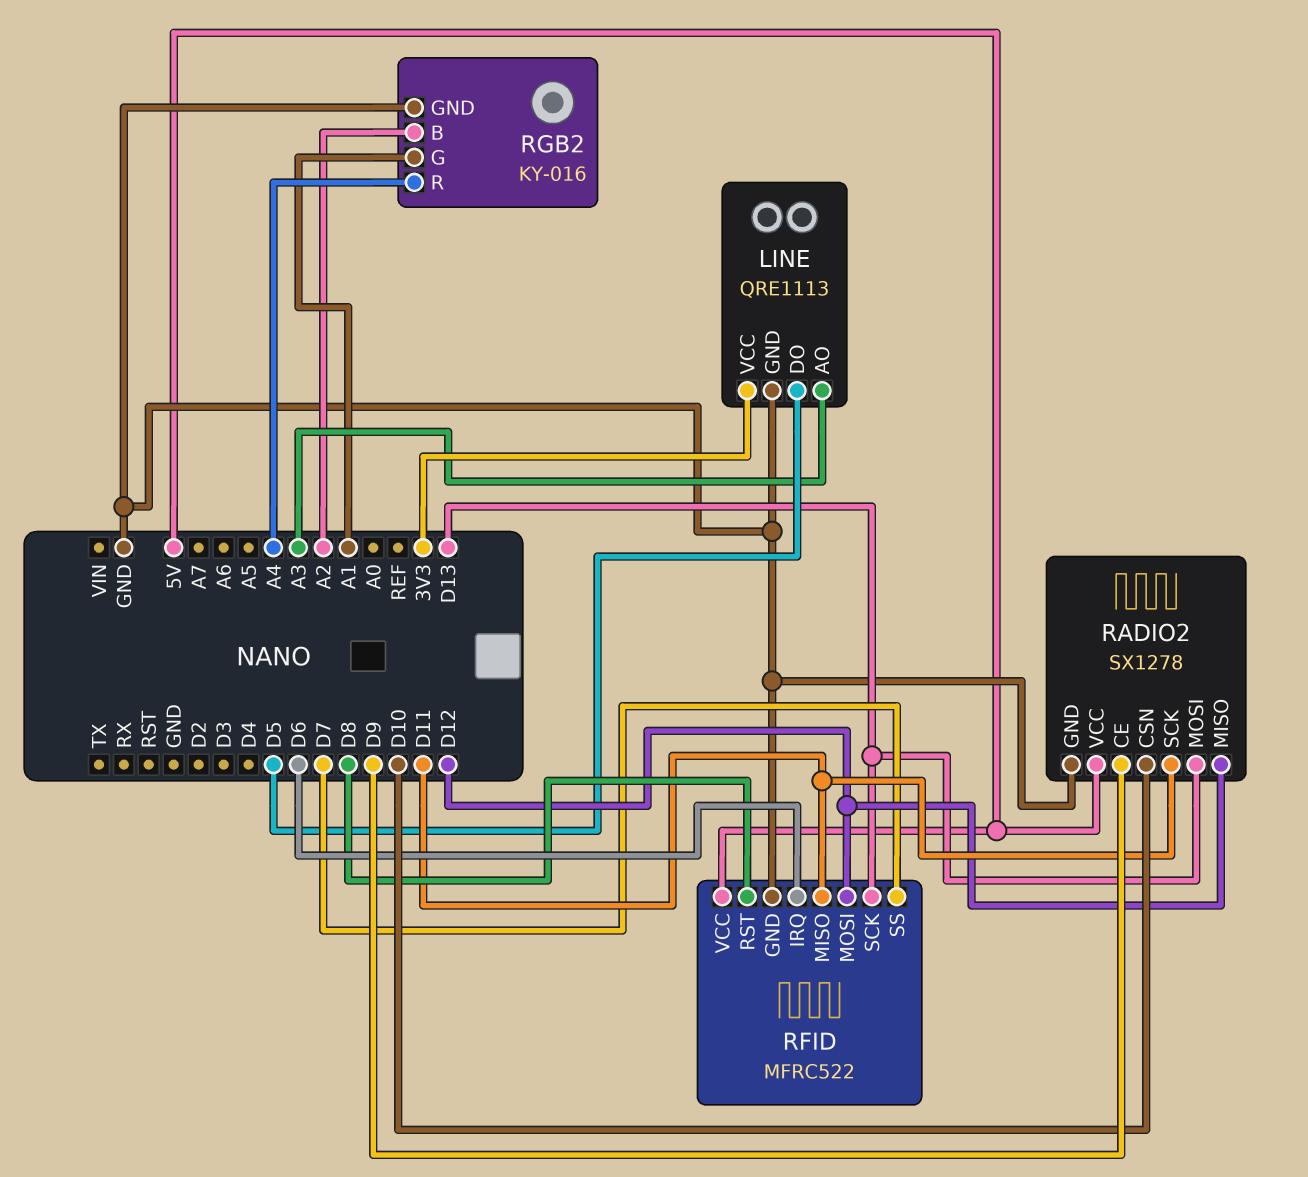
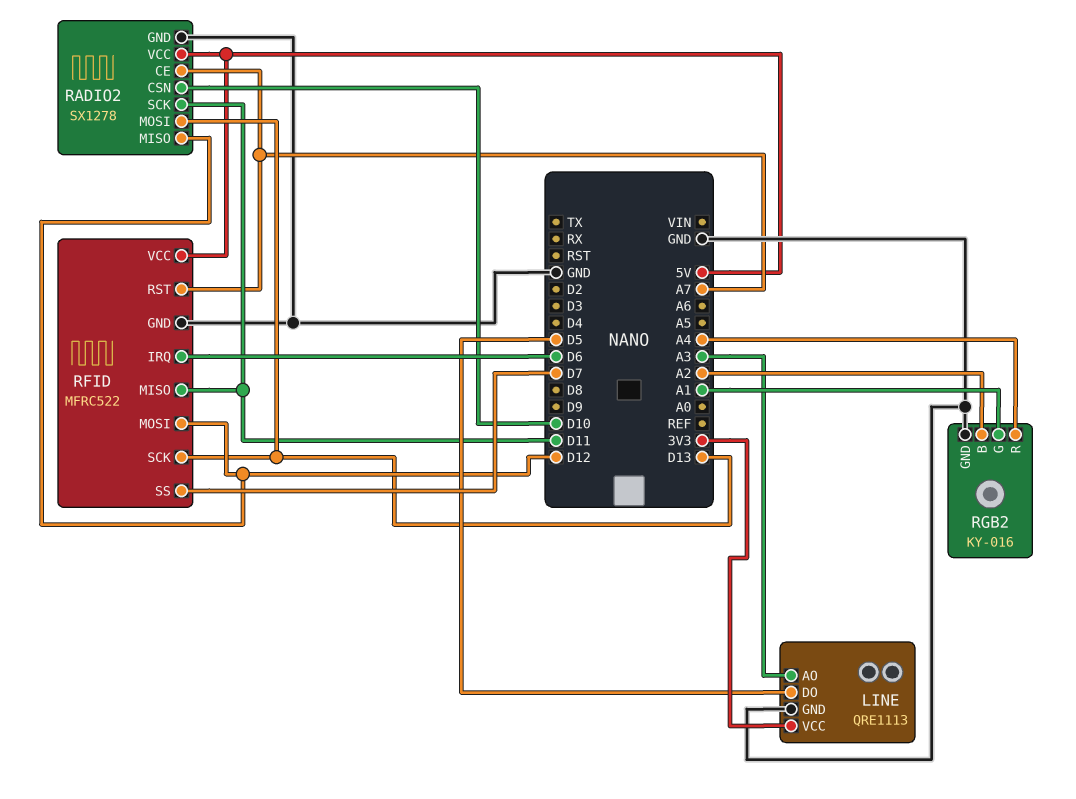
RADIO2 pin CE: D9 -> A7
RFID pin RST: D8 -> A7

